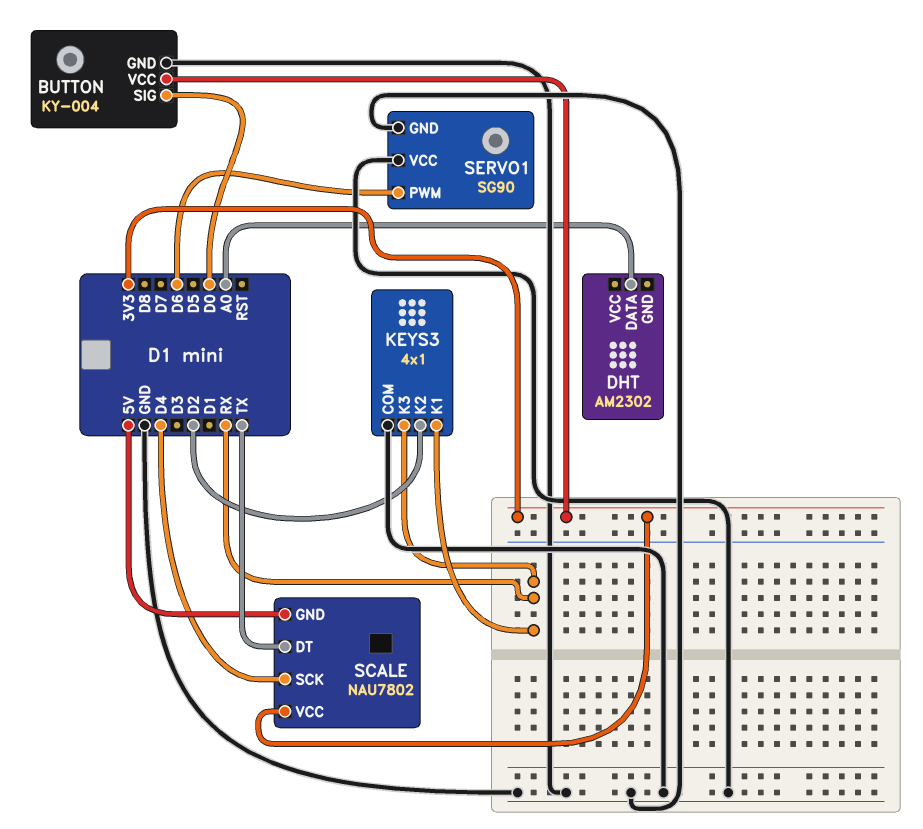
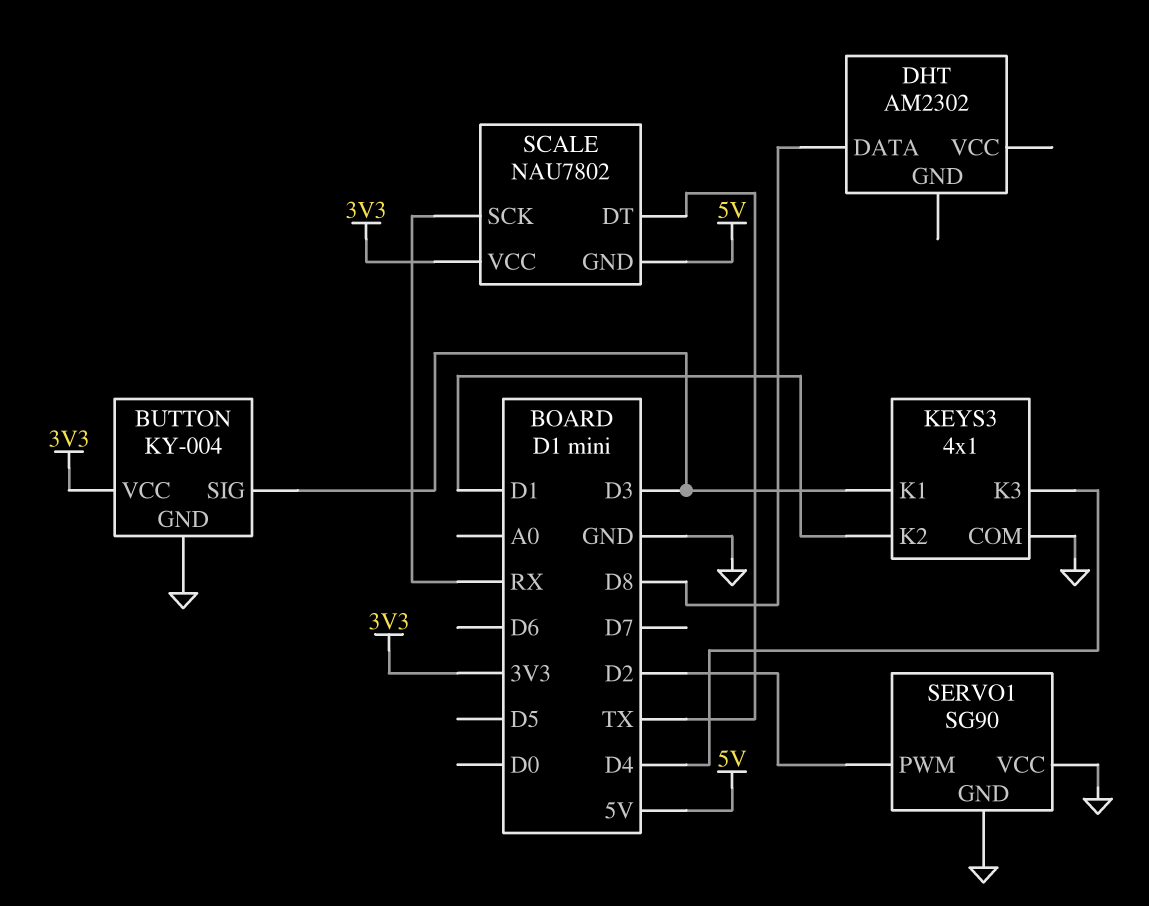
BUTTON pin SIG: D0 -> D3
DHT pin DATA: A0 -> D8
KEYS3 pin K1: RX -> D3
KEYS3 pin K2: D2 -> D1
KEYS3 pin K3: RX -> D4
SCALE pin SCK: D4 -> RX
SERVO1 pin PWM: D6 -> D2

